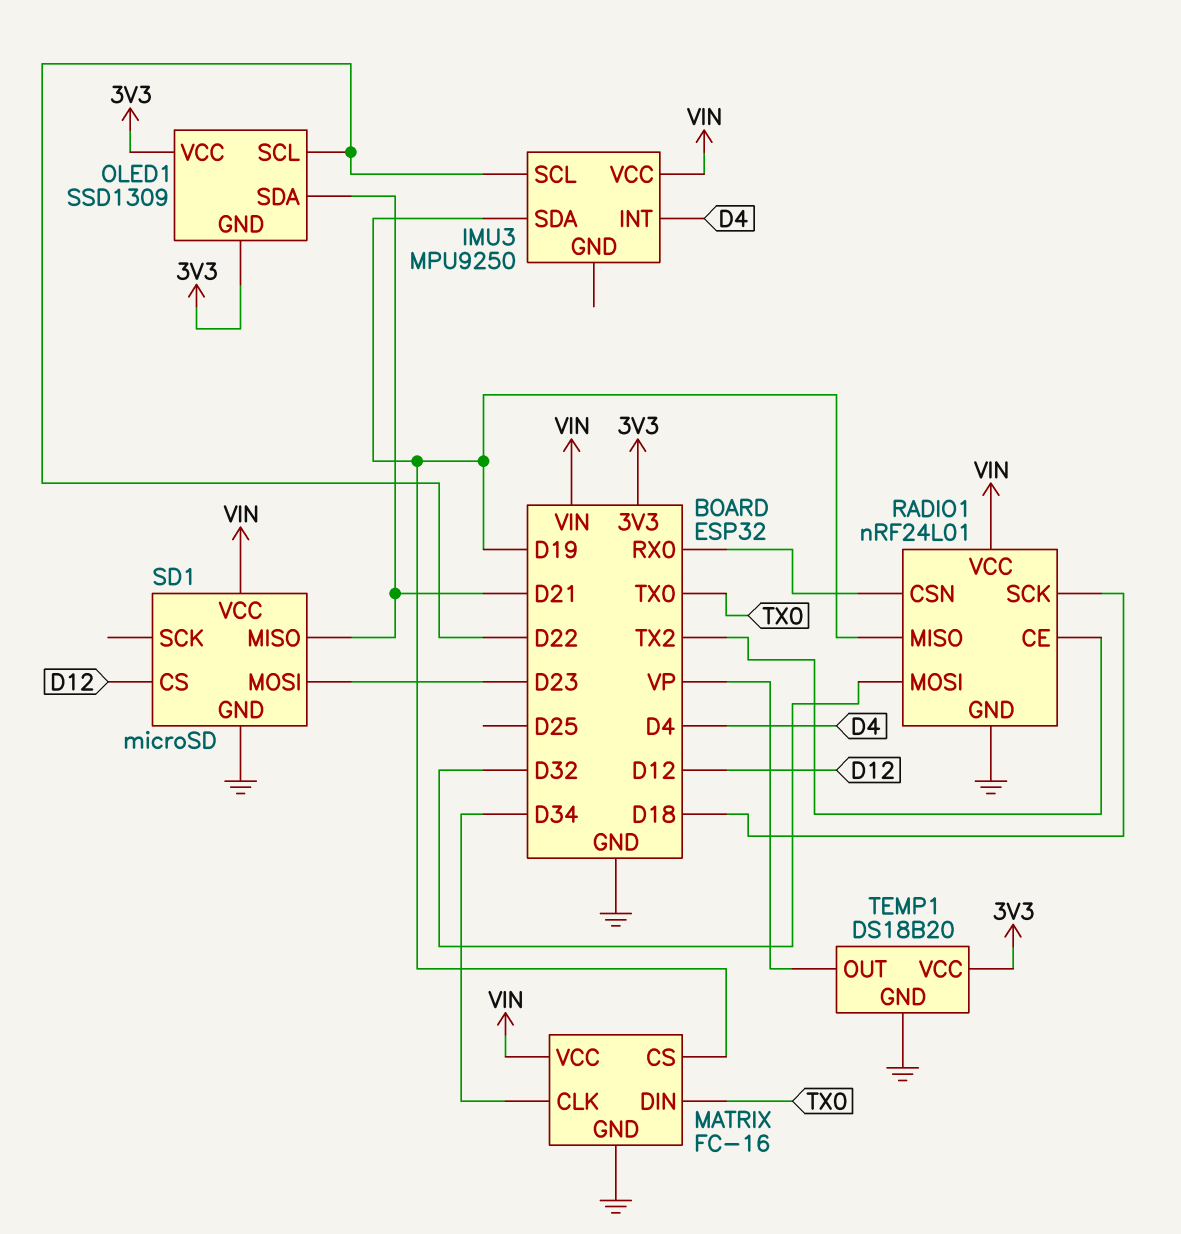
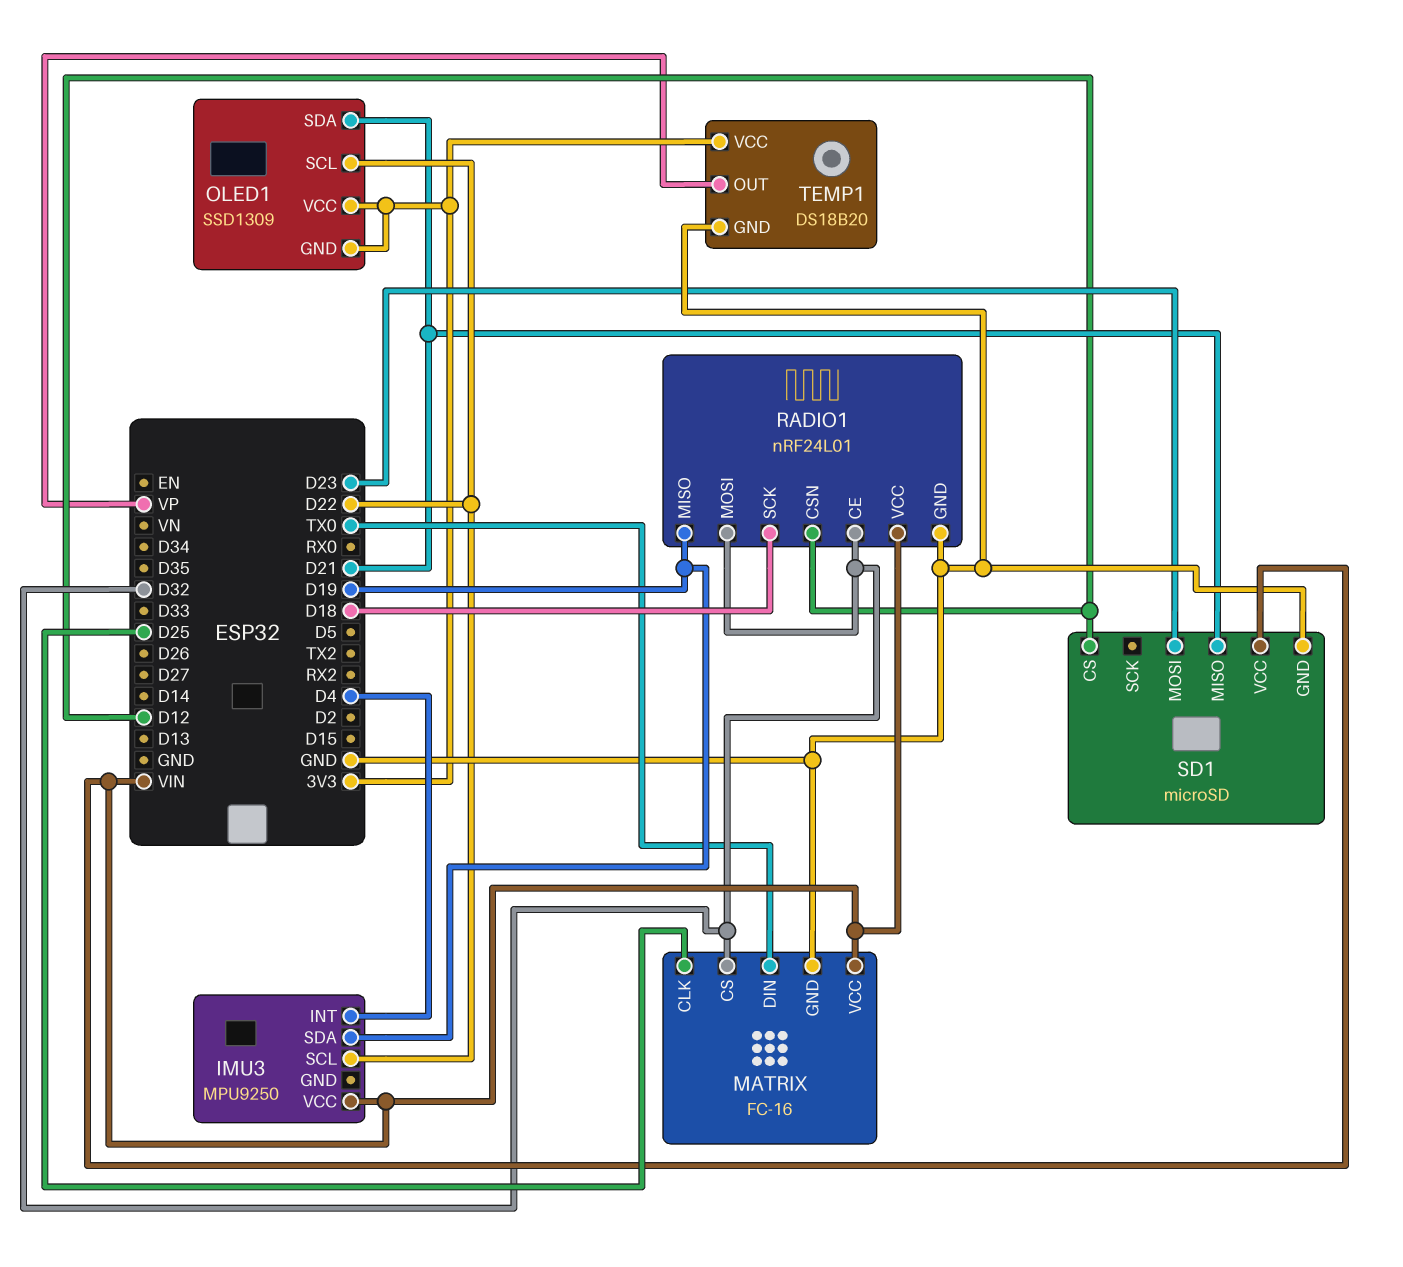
MATRIX pin CLK: D34 -> D25
MATRIX pin CS: D19 -> D32
RADIO1 pin CE: TX2 -> D32
RADIO1 pin CSN: RX0 -> D12

